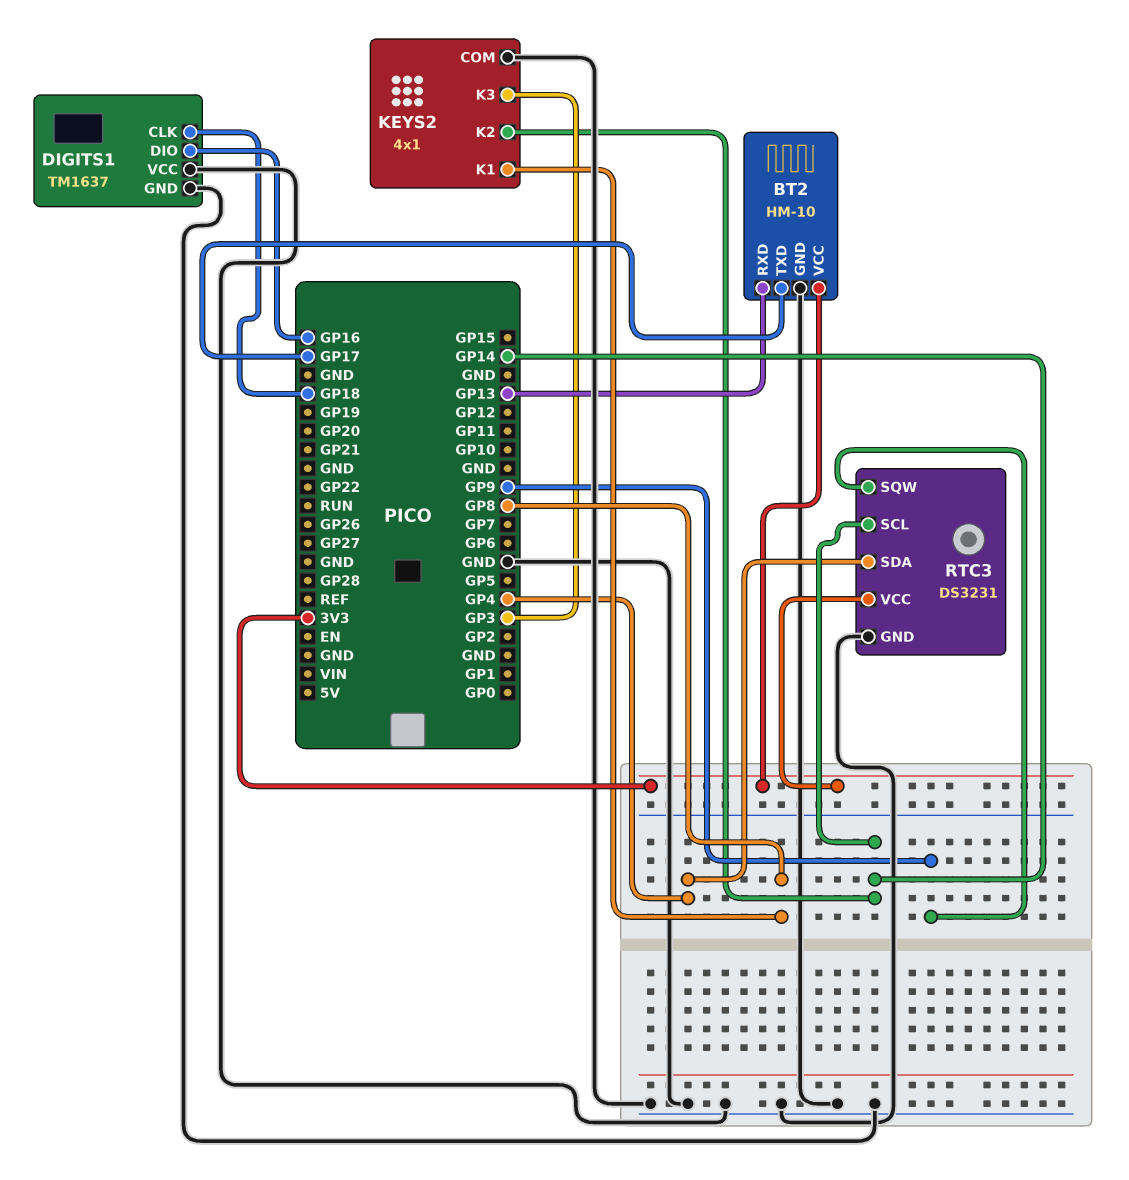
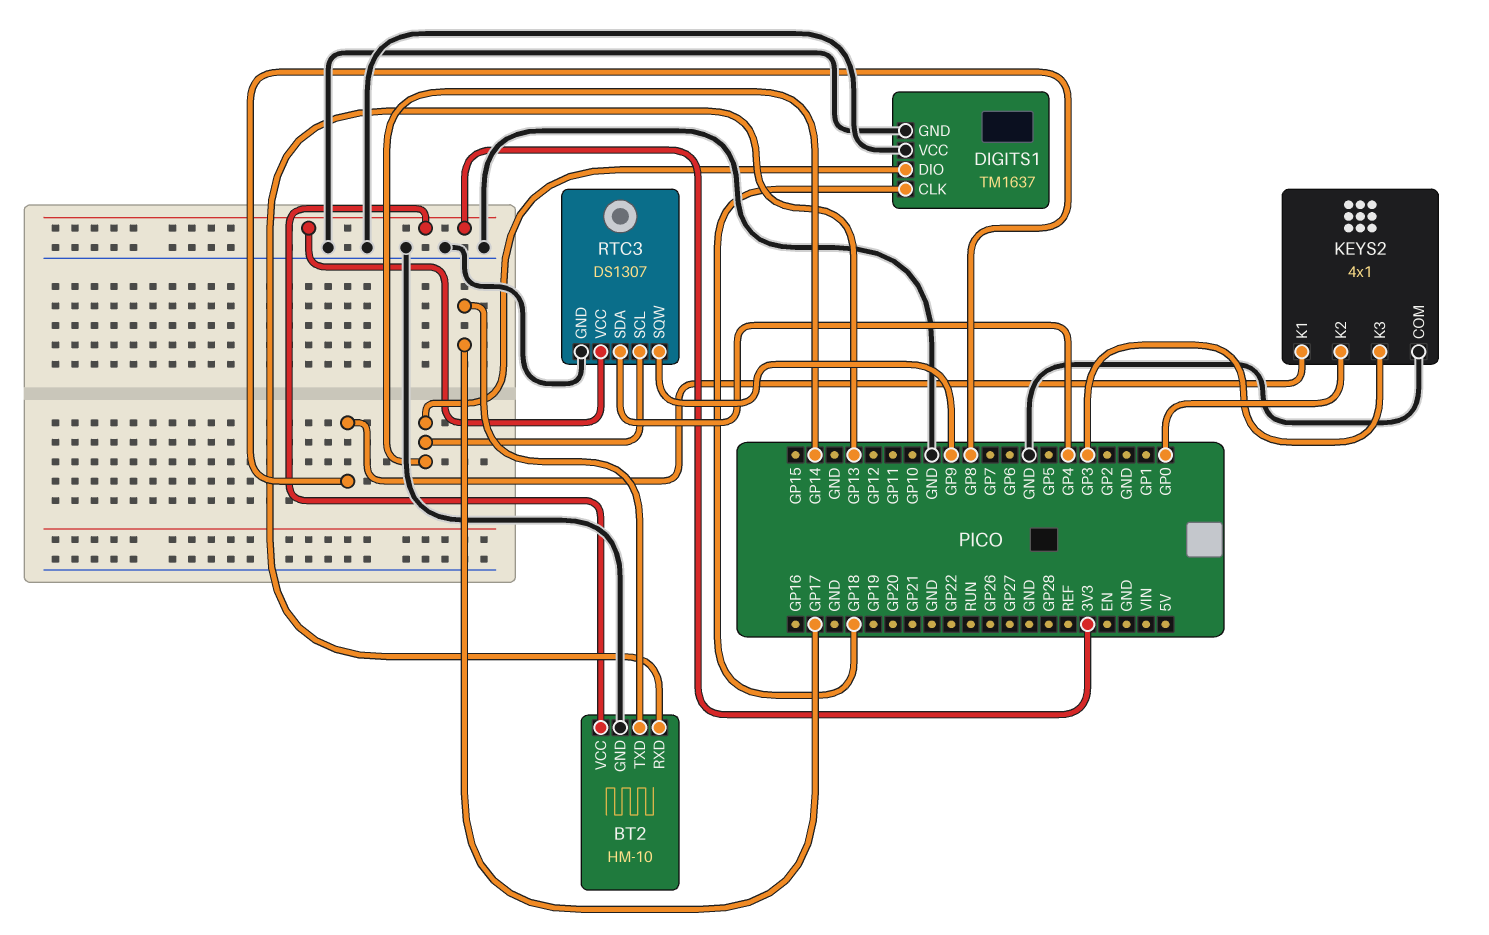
DIGITS1 pin DIO: GP16 -> GP14
KEYS2 pin K2: GP14 -> GP0
RTC3: DS3231 -> DS1307

